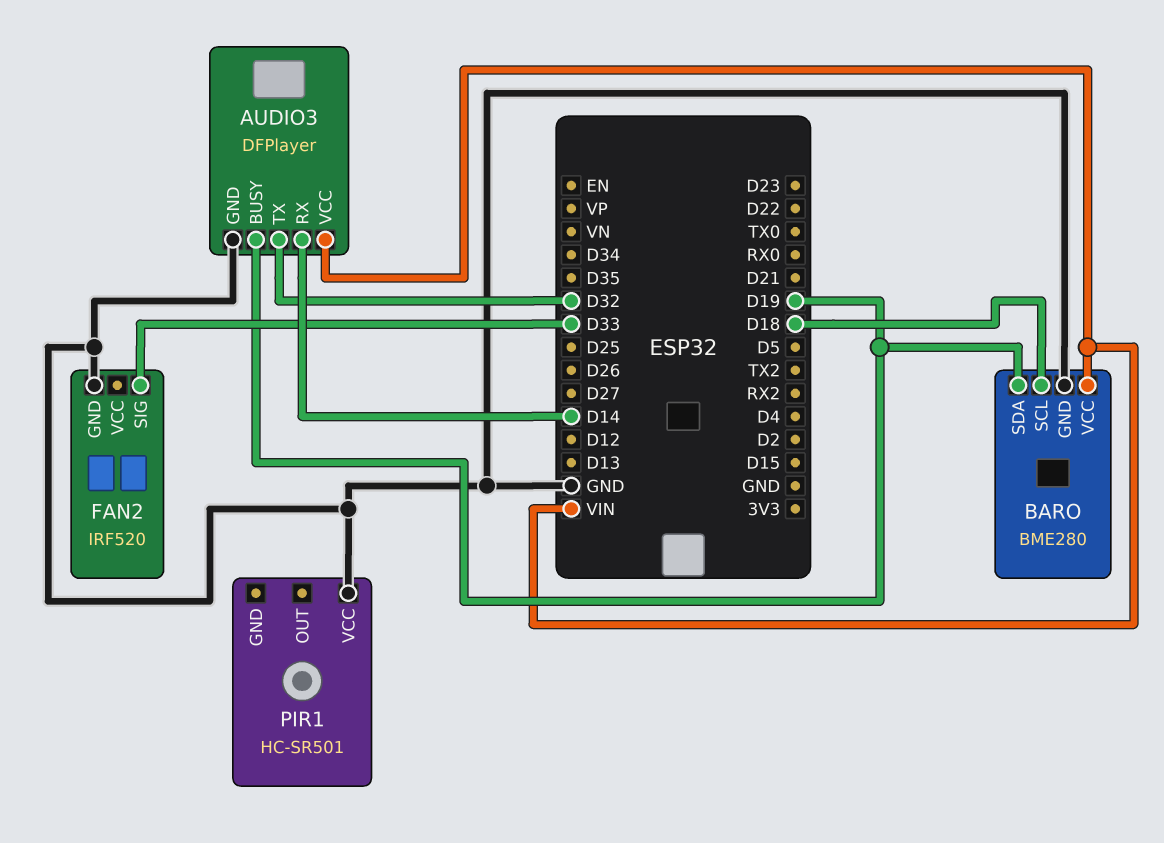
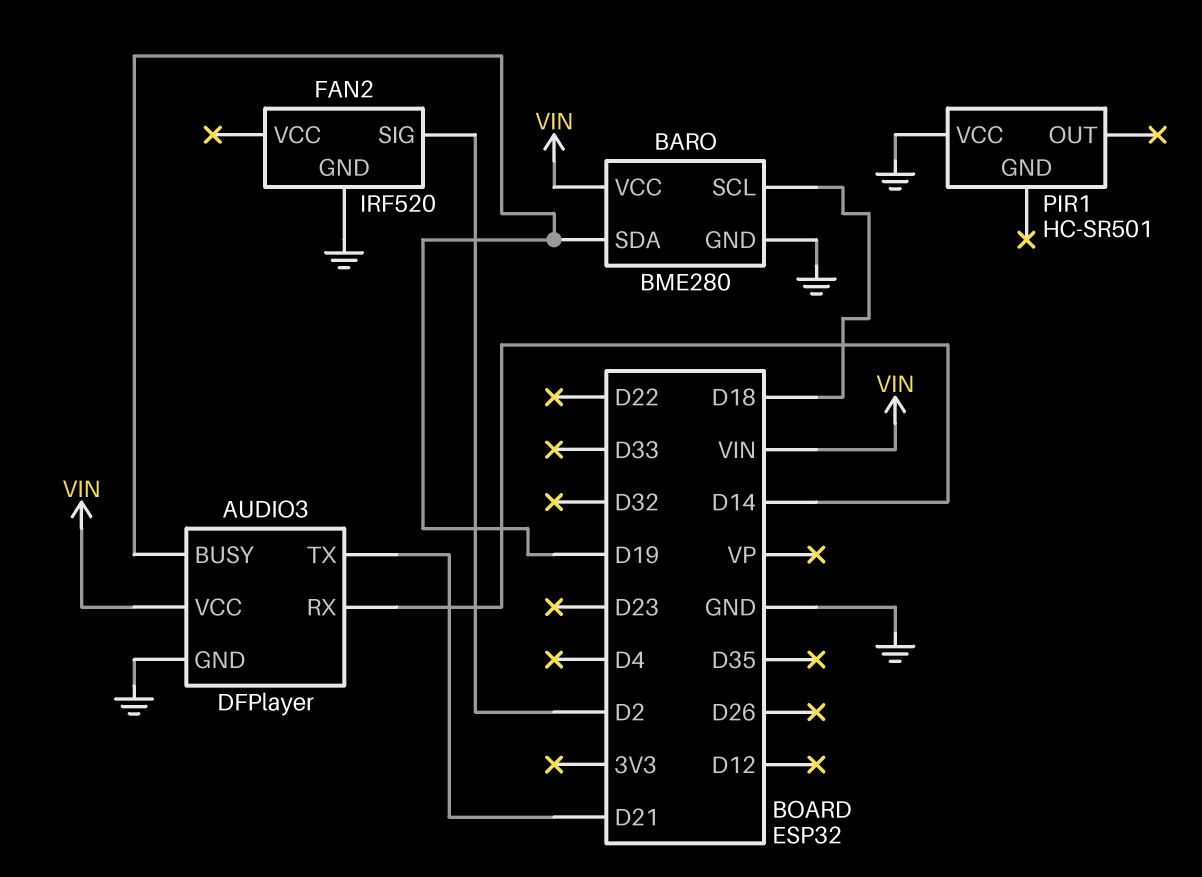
AUDIO3 pin TX: D32 -> D21
FAN2 pin SIG: D33 -> D2

